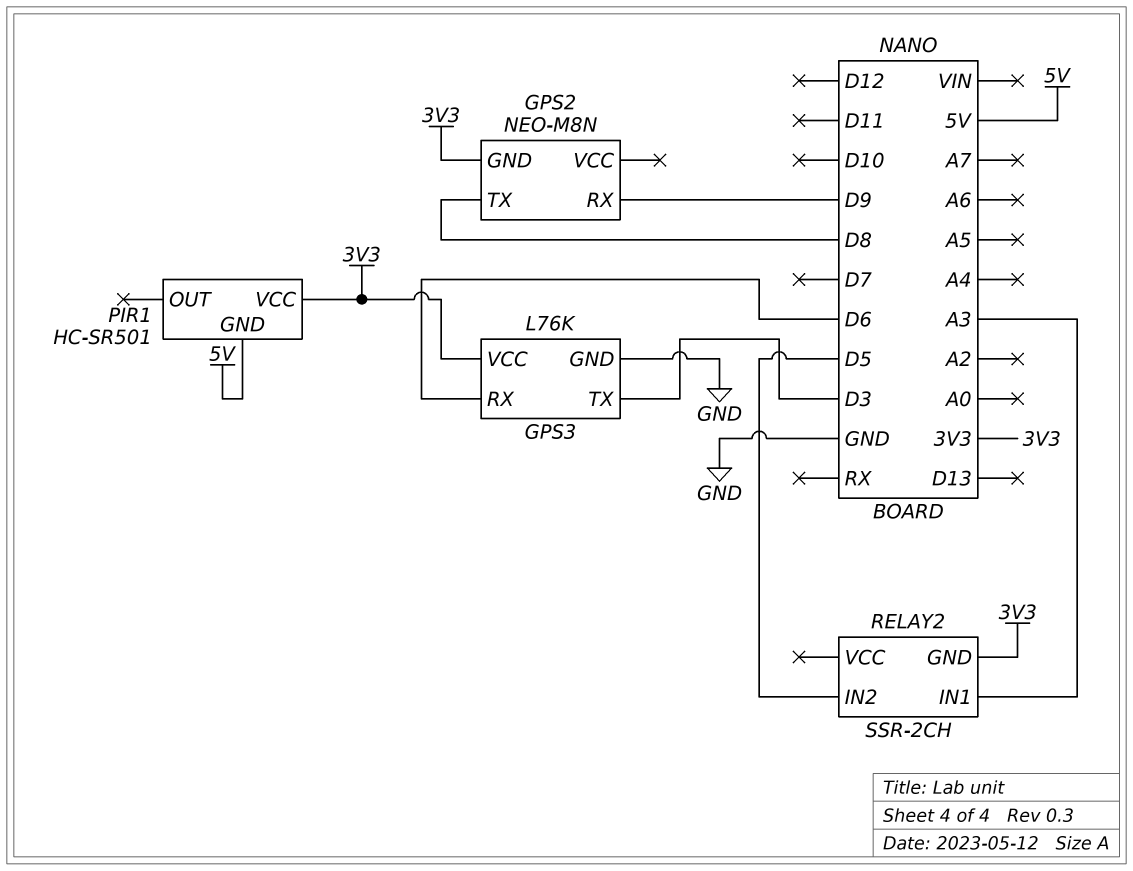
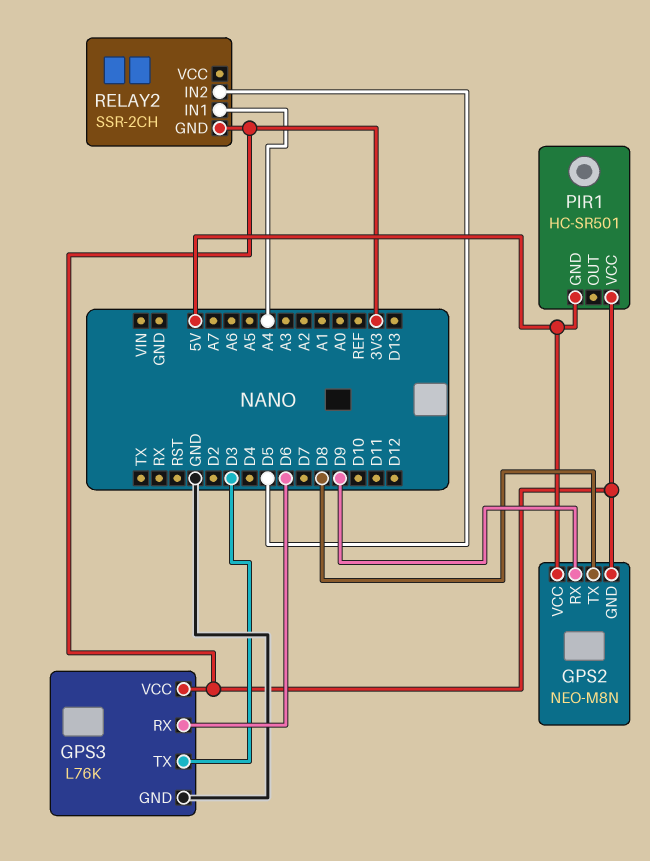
GPS2 pin VCC: none -> 5V
RELAY2 pin IN1: A3 -> A4

